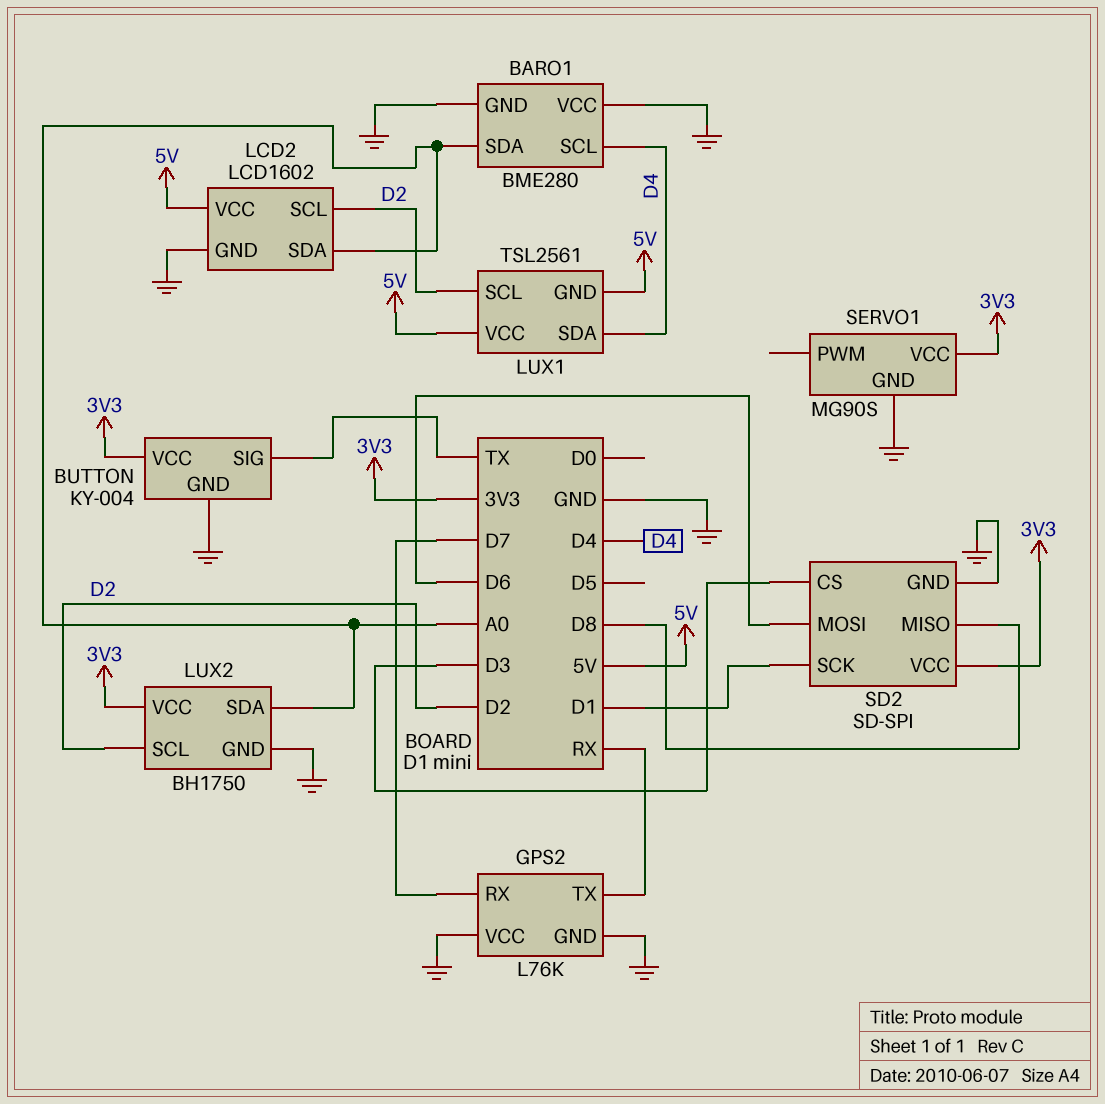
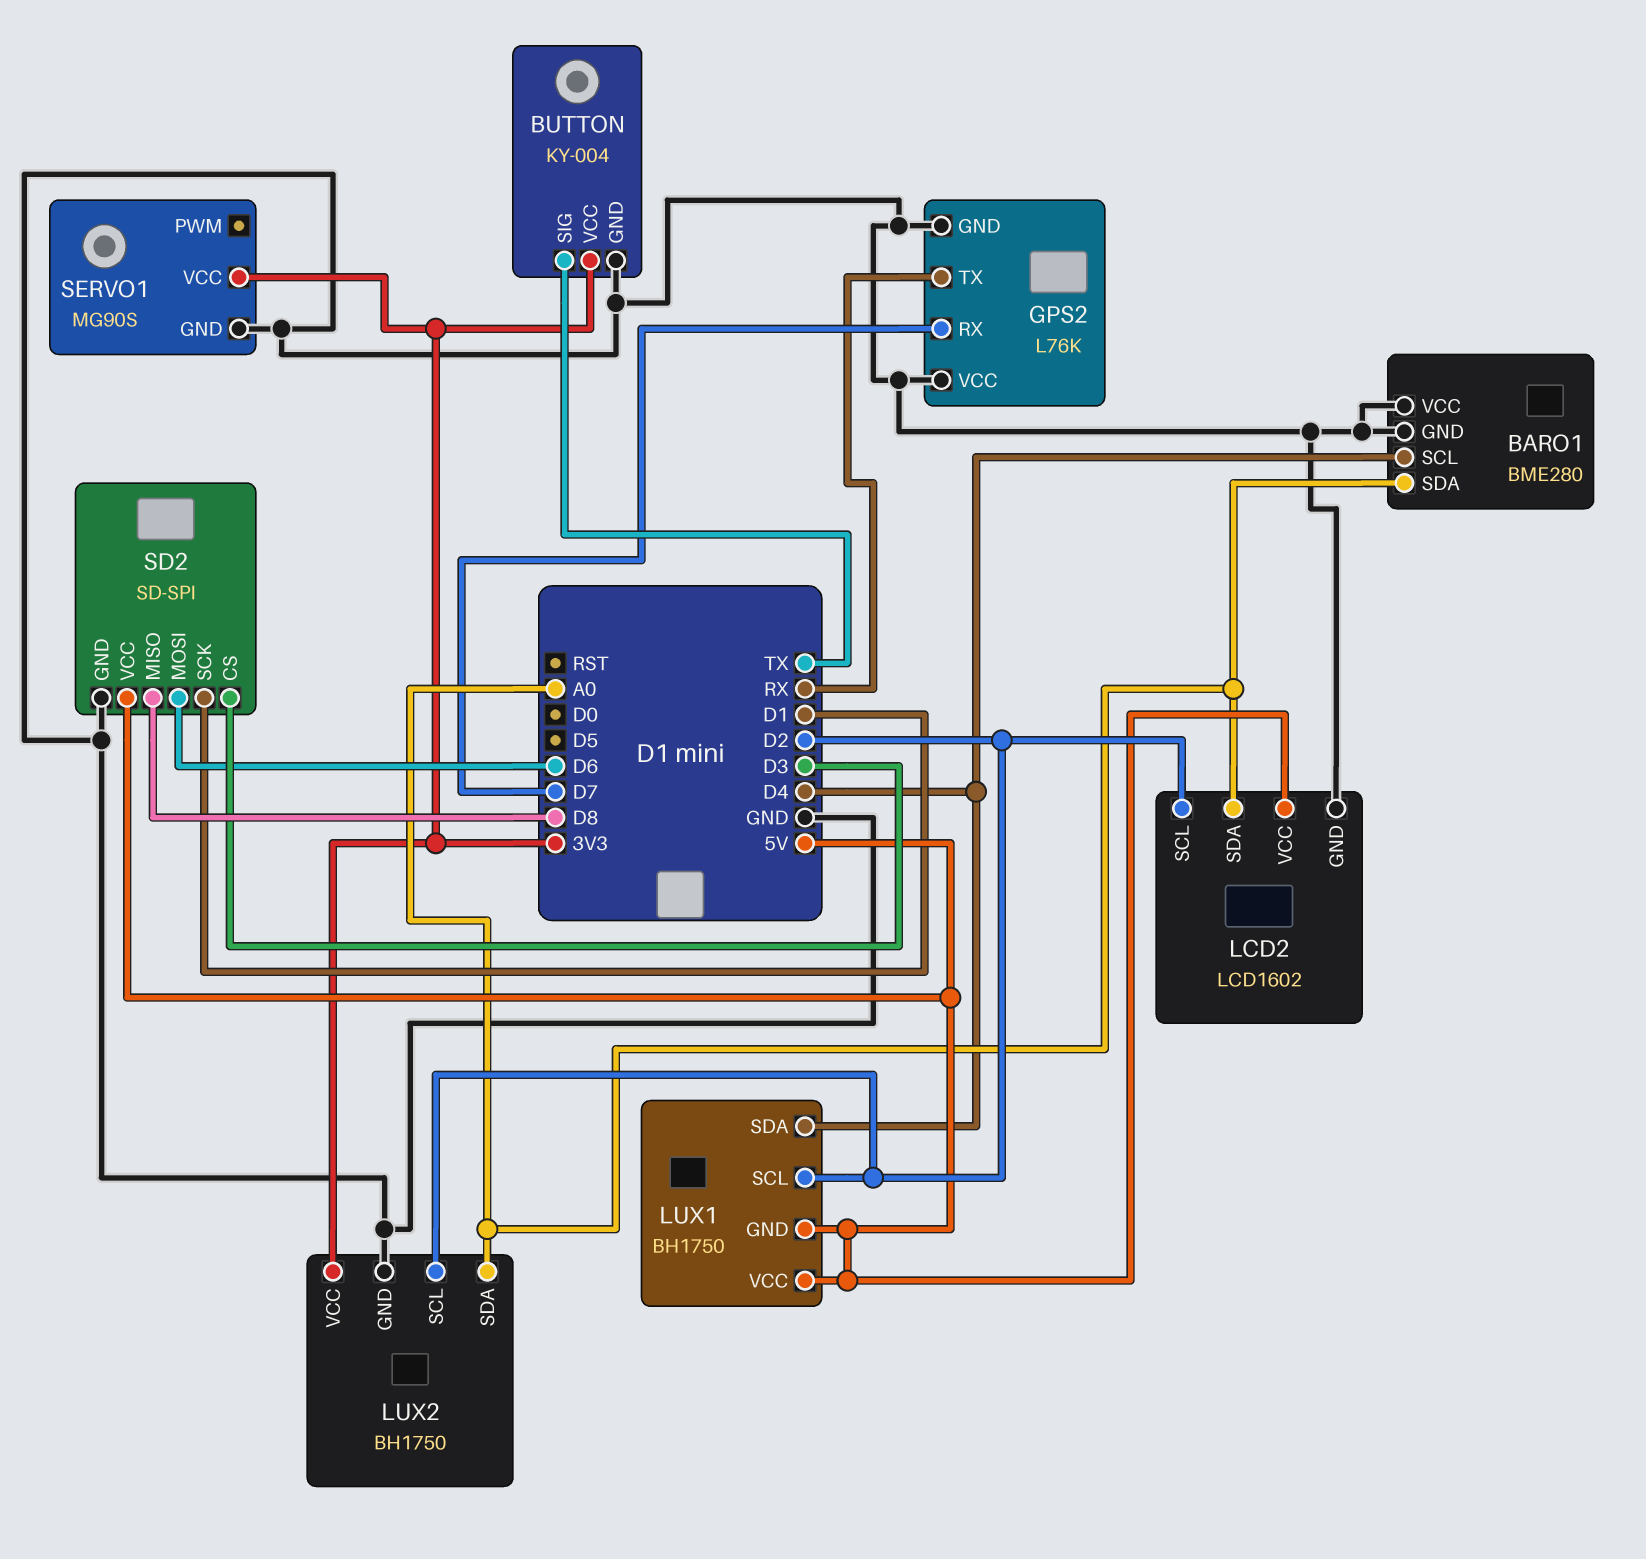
LUX1: TSL2561 -> BH1750
SD2 pin VCC: 3V3 -> 5V

